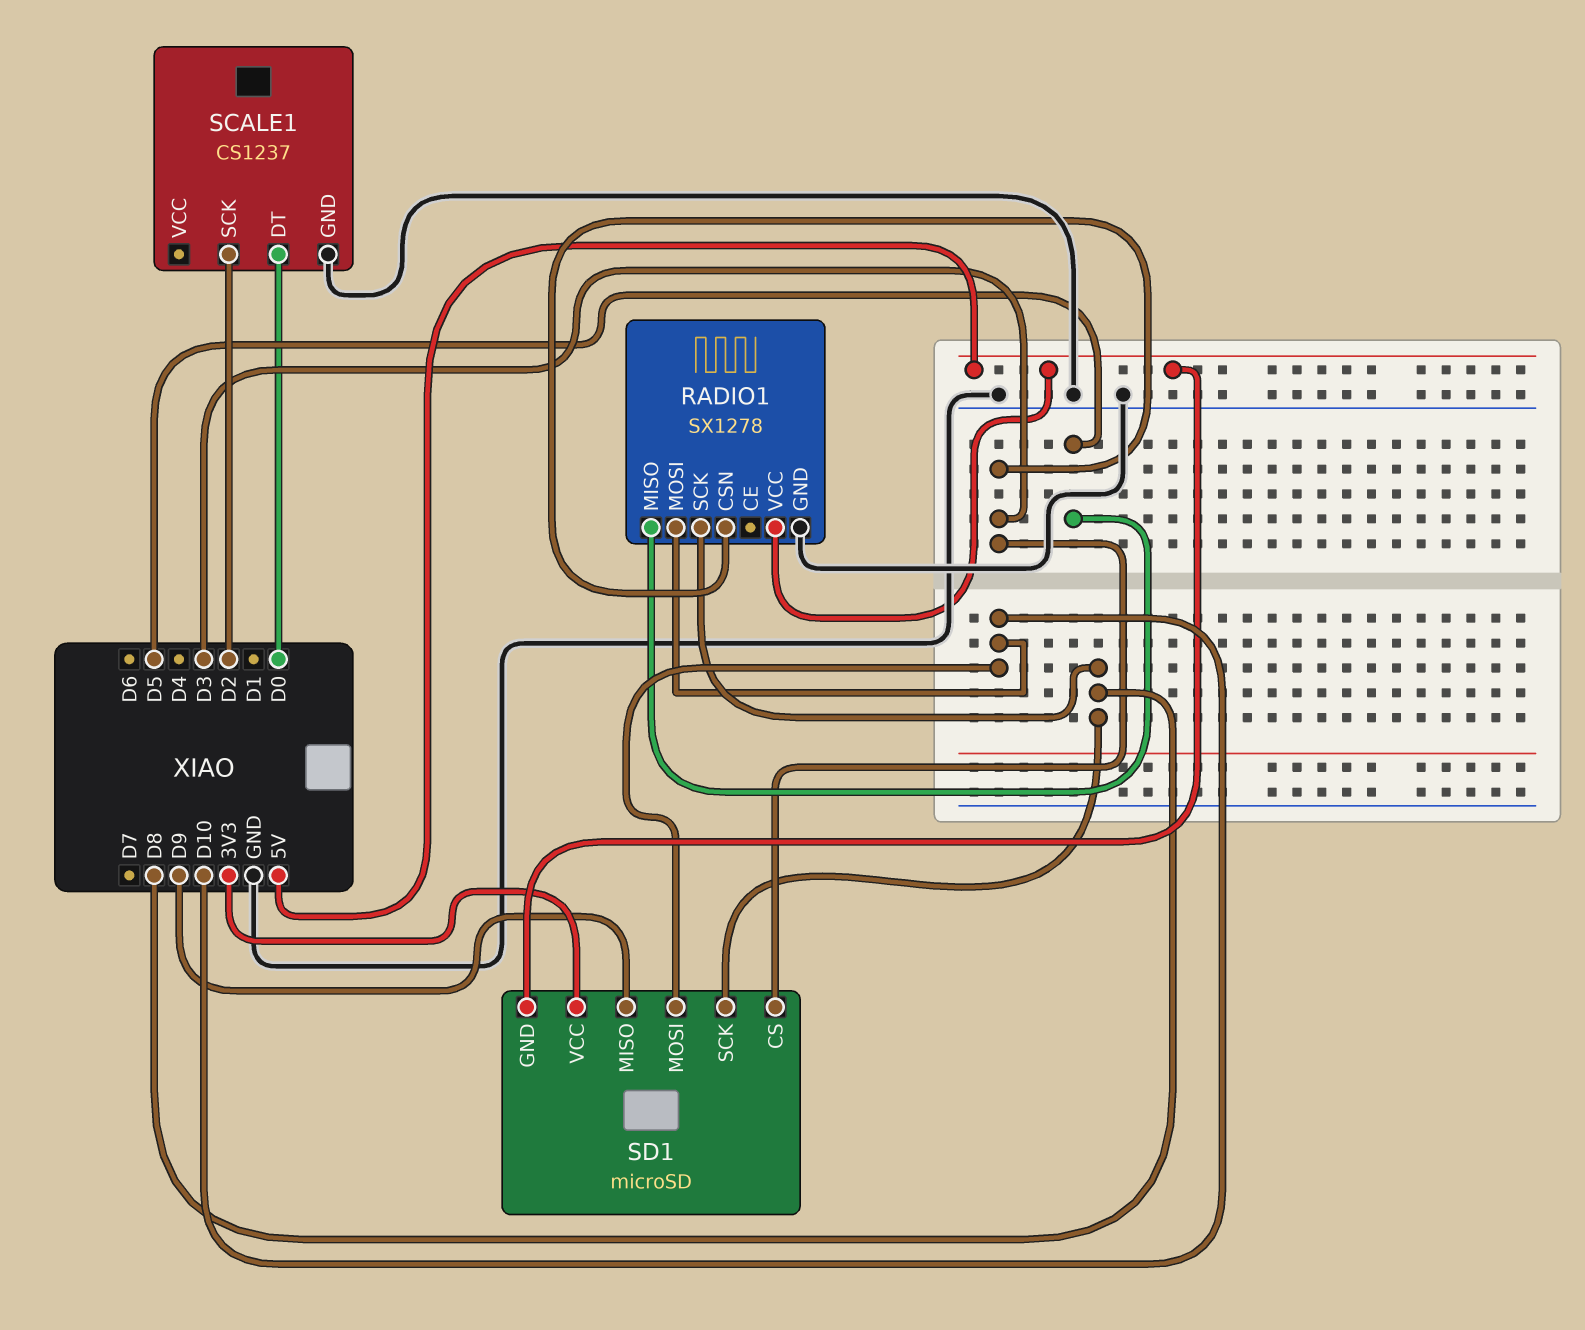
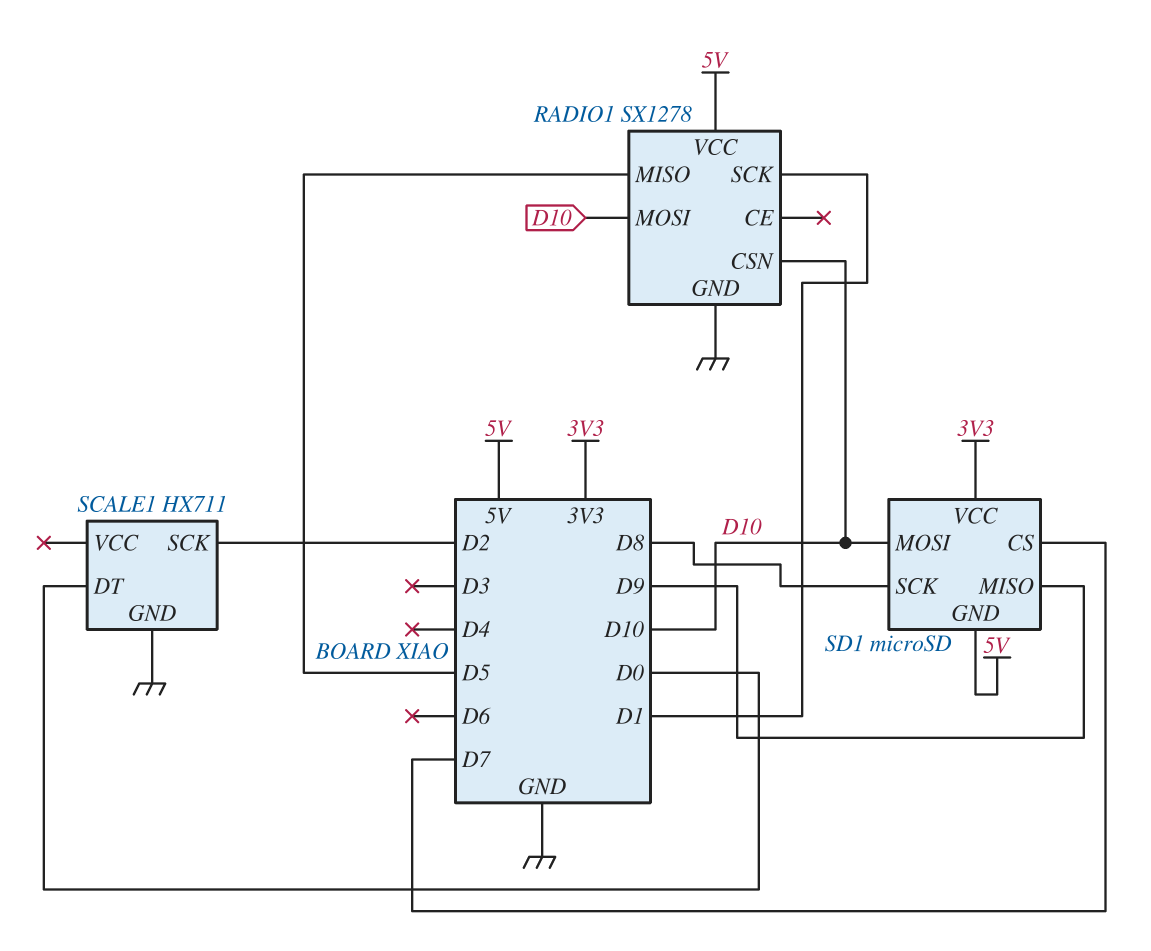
RADIO1 pin CSN: D3 -> D10
RADIO1 pin SCK: D8 -> D1
SCALE1: CS1237 -> HX711
SD1 pin CS: D3 -> D7

